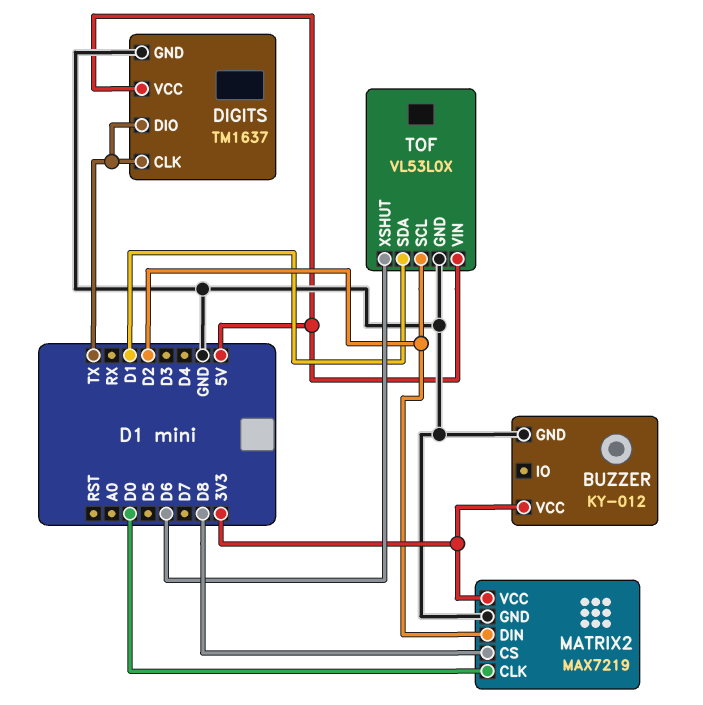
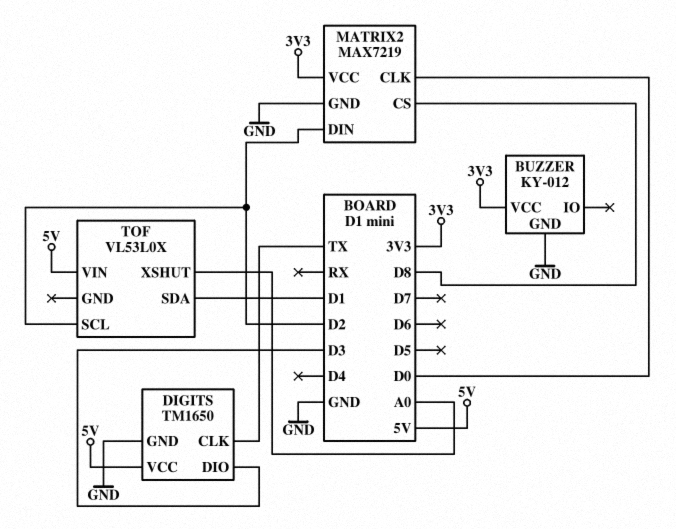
DIGITS: TM1637 -> TM1650
DIGITS pin DIO: TX -> D3
TOF pin GND: GND -> none
TOF pin XSHUT: D6 -> A0

